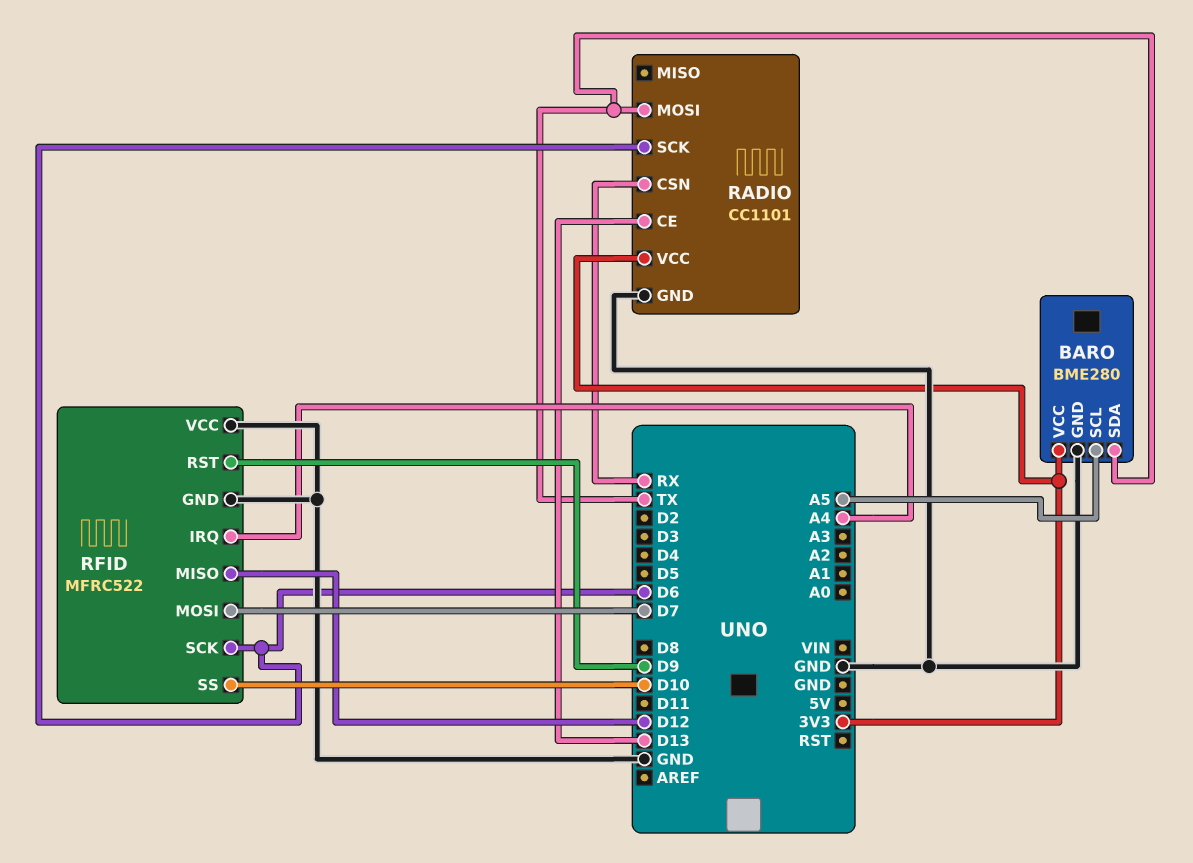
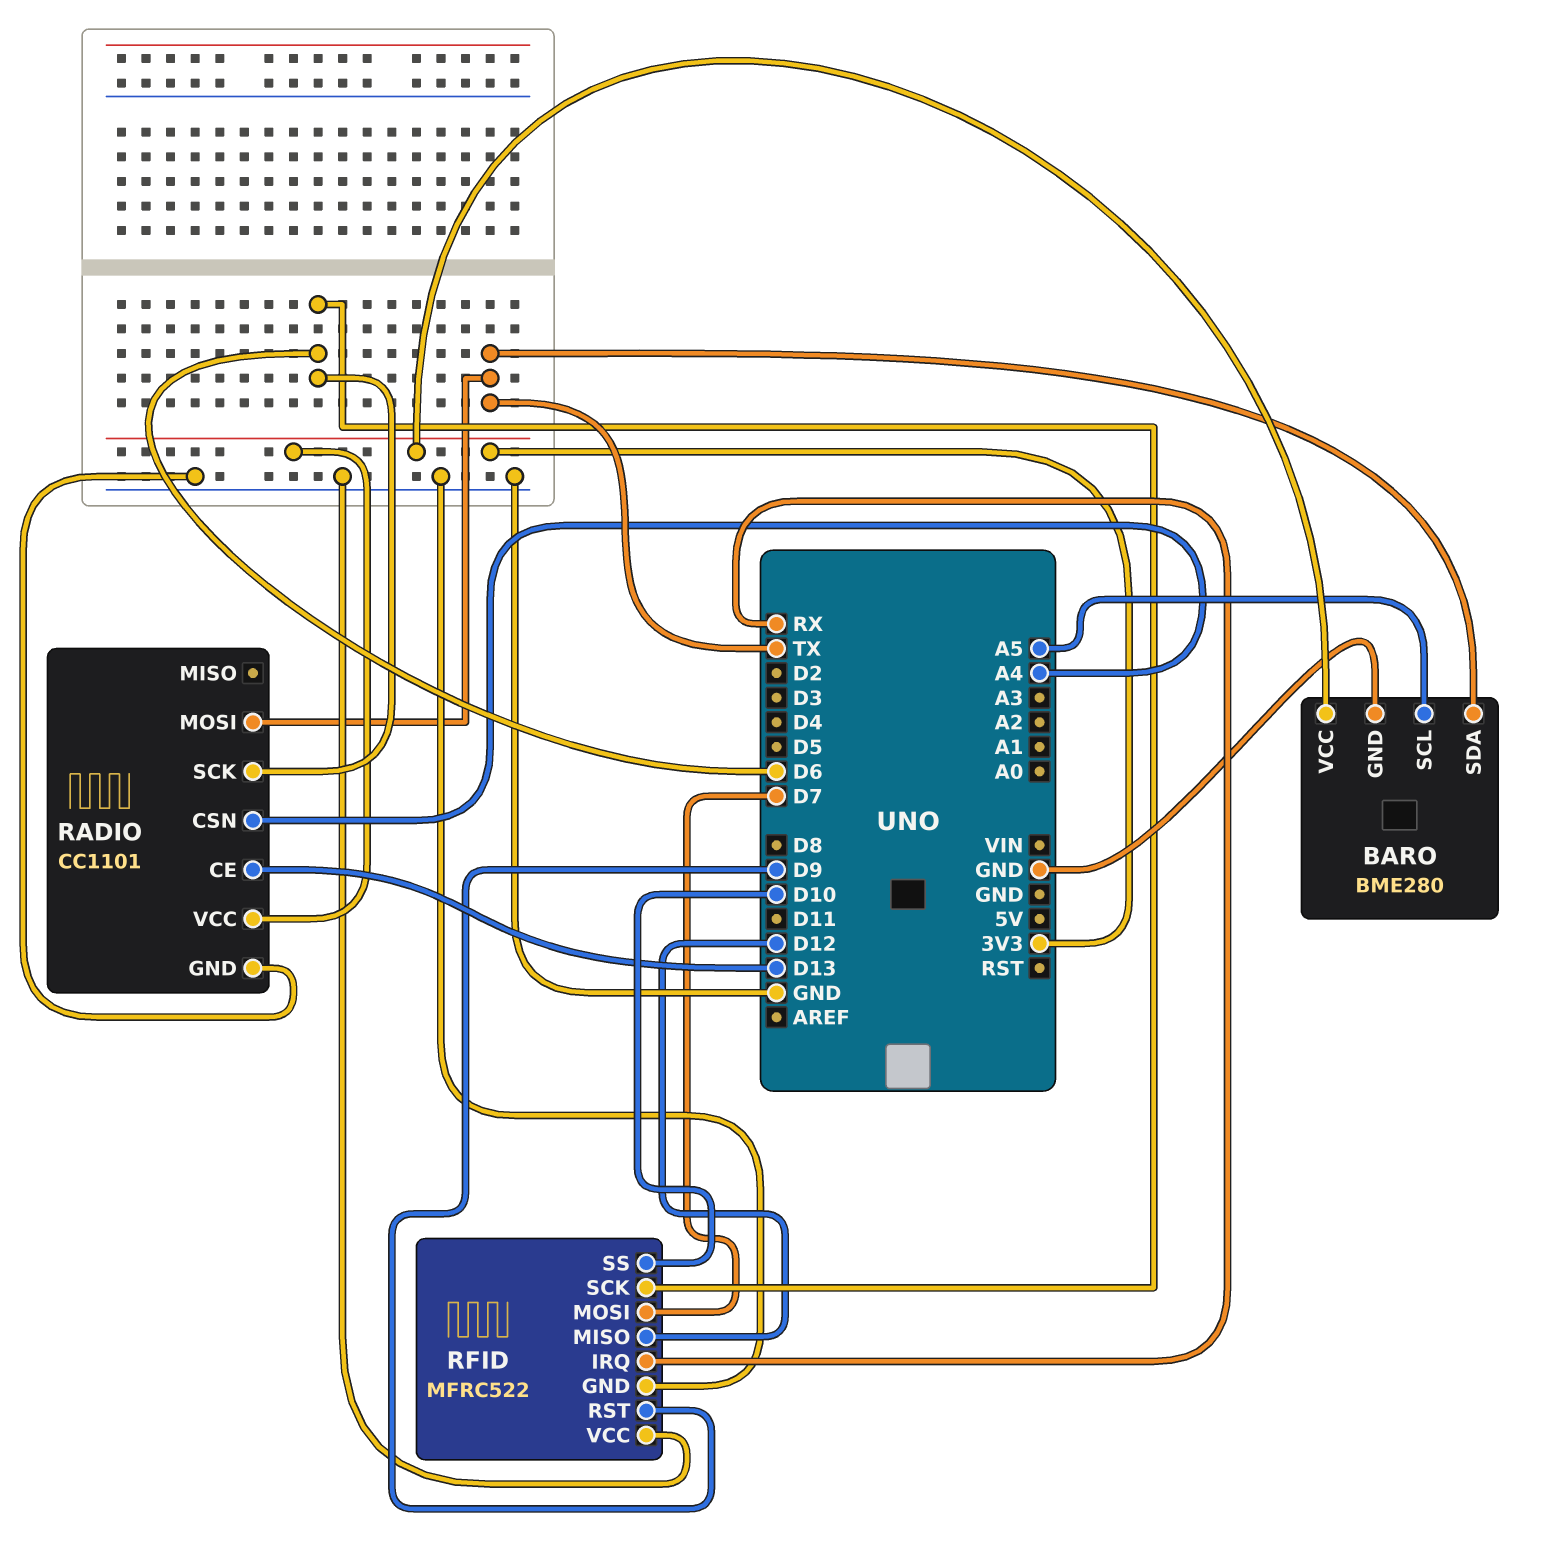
RADIO pin CSN: RX -> A4
RFID pin IRQ: A4 -> RX

